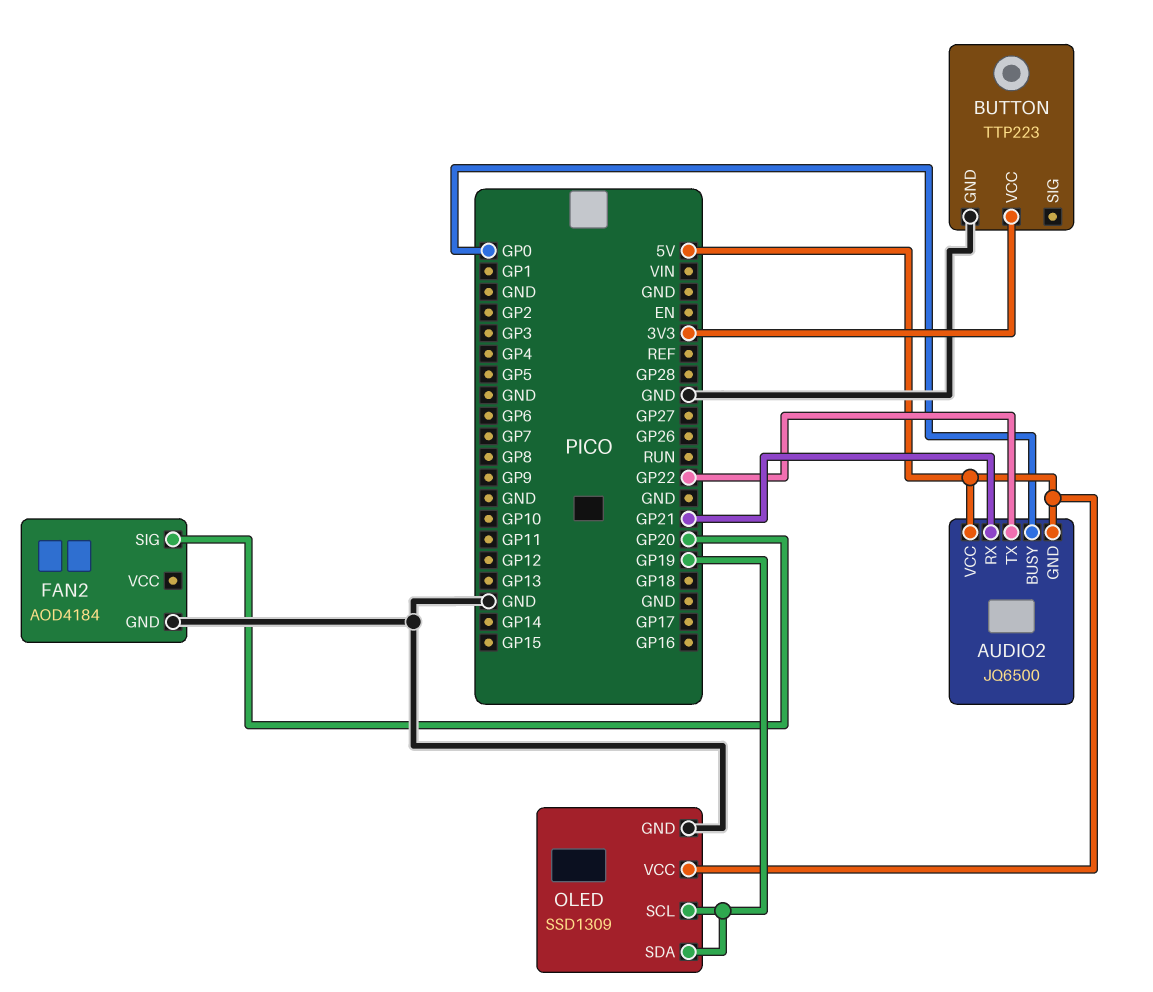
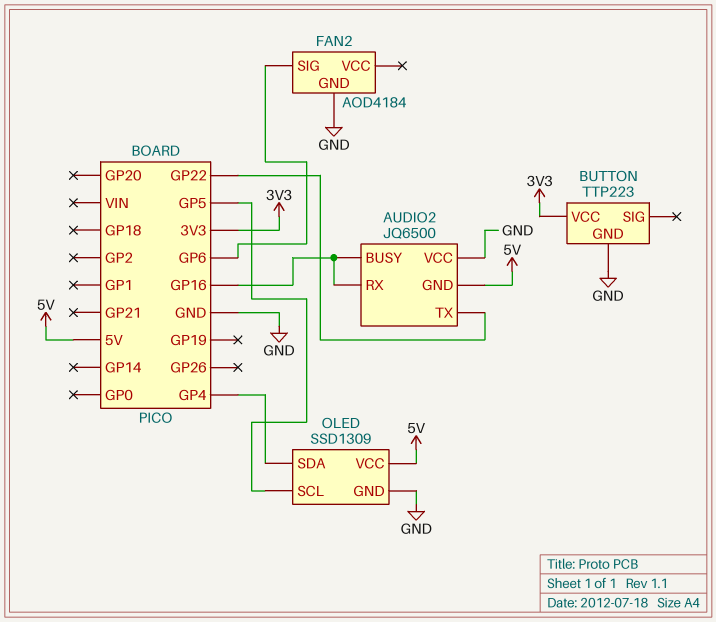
AUDIO2 pin BUSY: GP0 -> GP16
AUDIO2 pin RX: GP21 -> GP16
AUDIO2 pin VCC: 5V -> GND
FAN2 pin SIG: GP20 -> GP6
OLED pin SCL: GP19 -> GP5
OLED pin SDA: GP19 -> GP4

